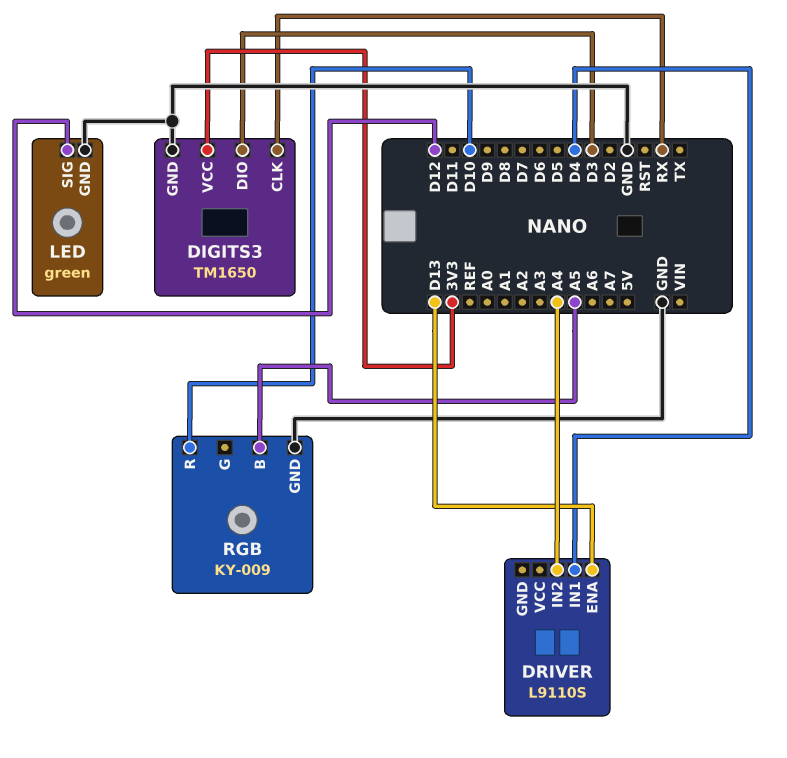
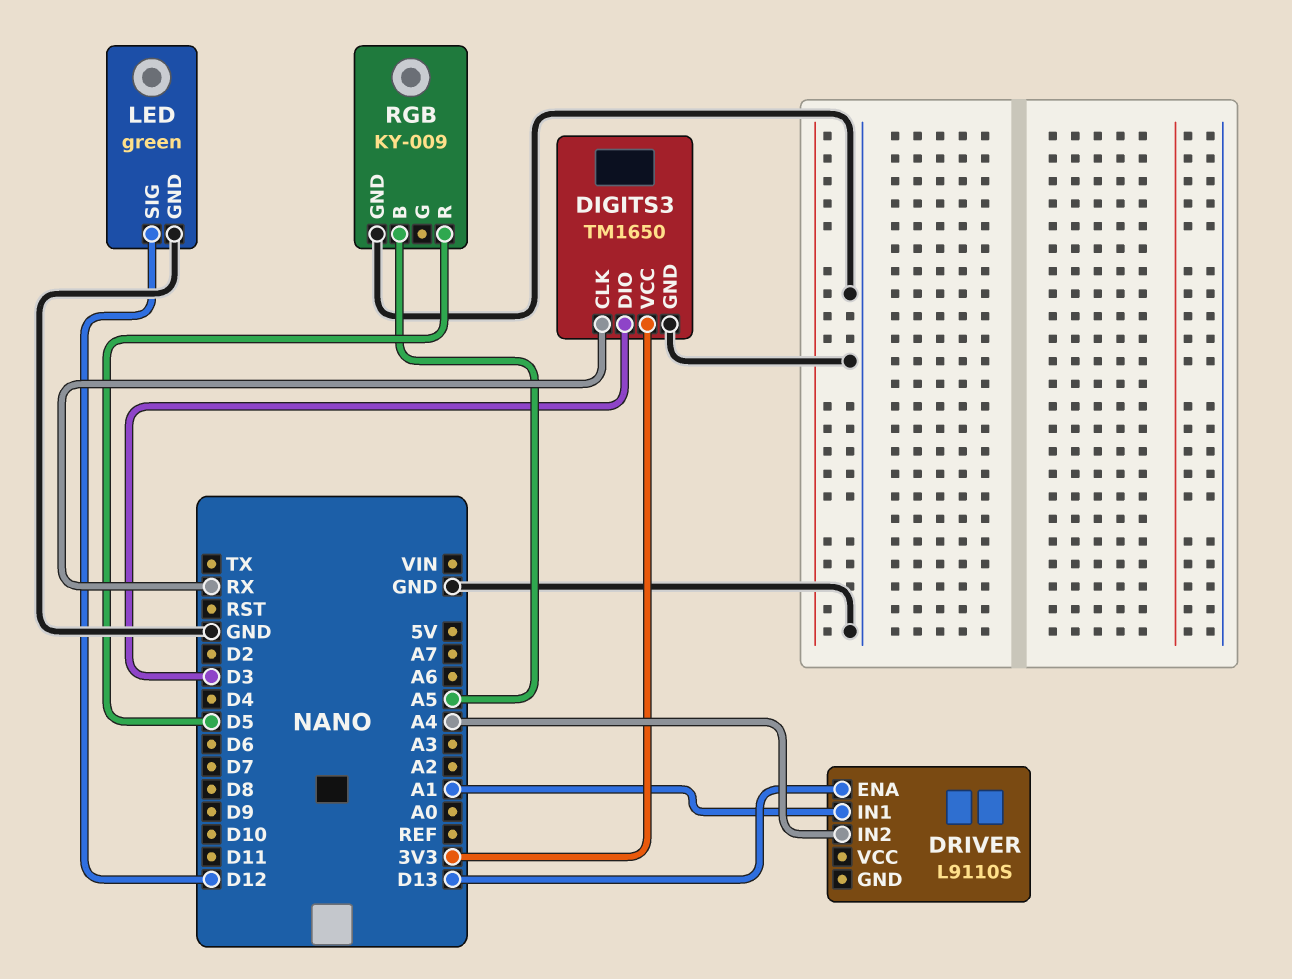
DRIVER pin IN1: D4 -> A1
RGB pin R: D10 -> D5

